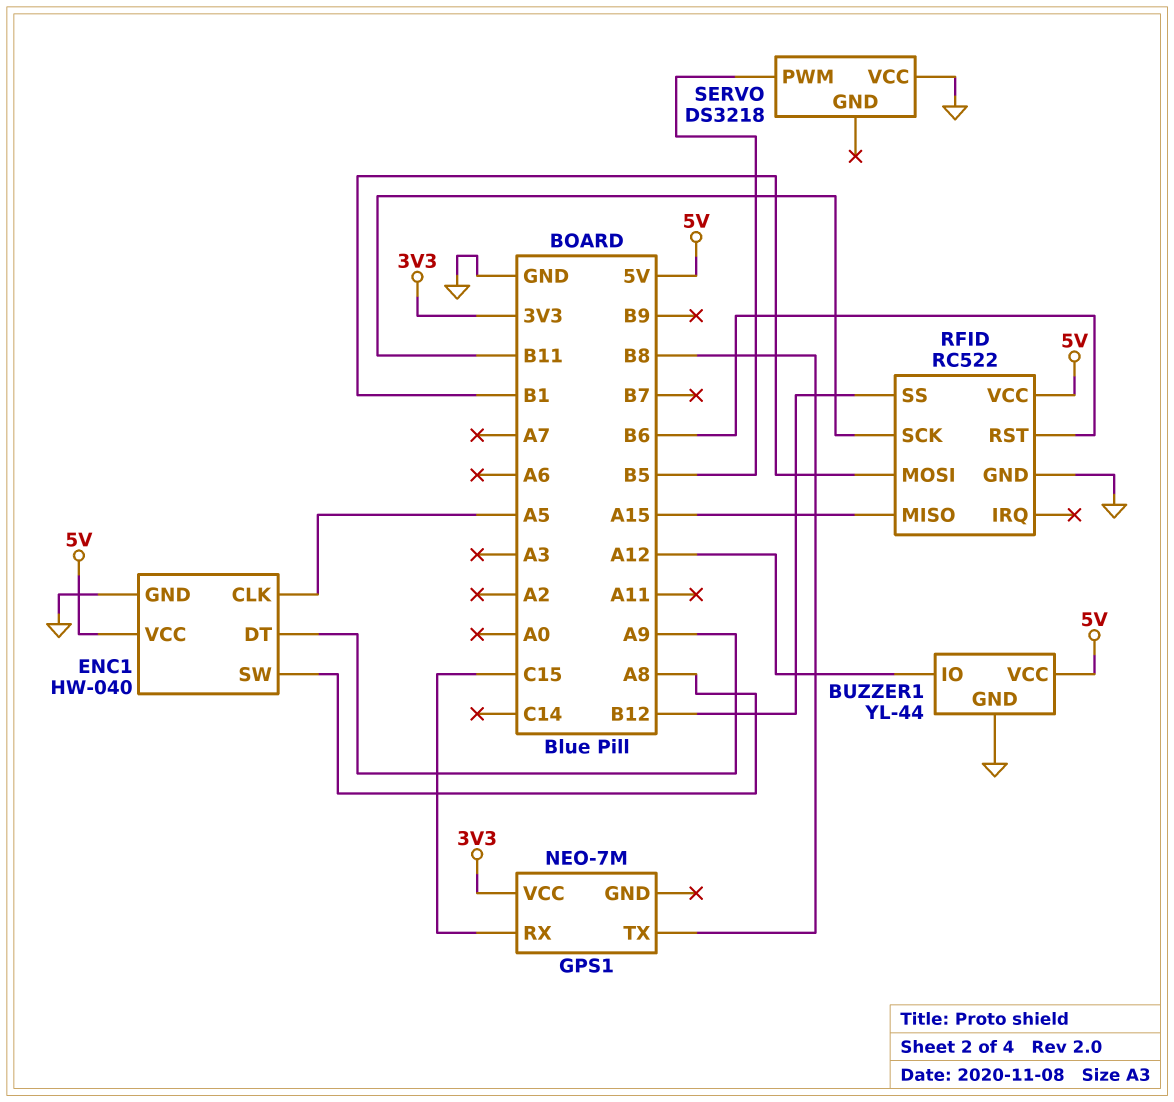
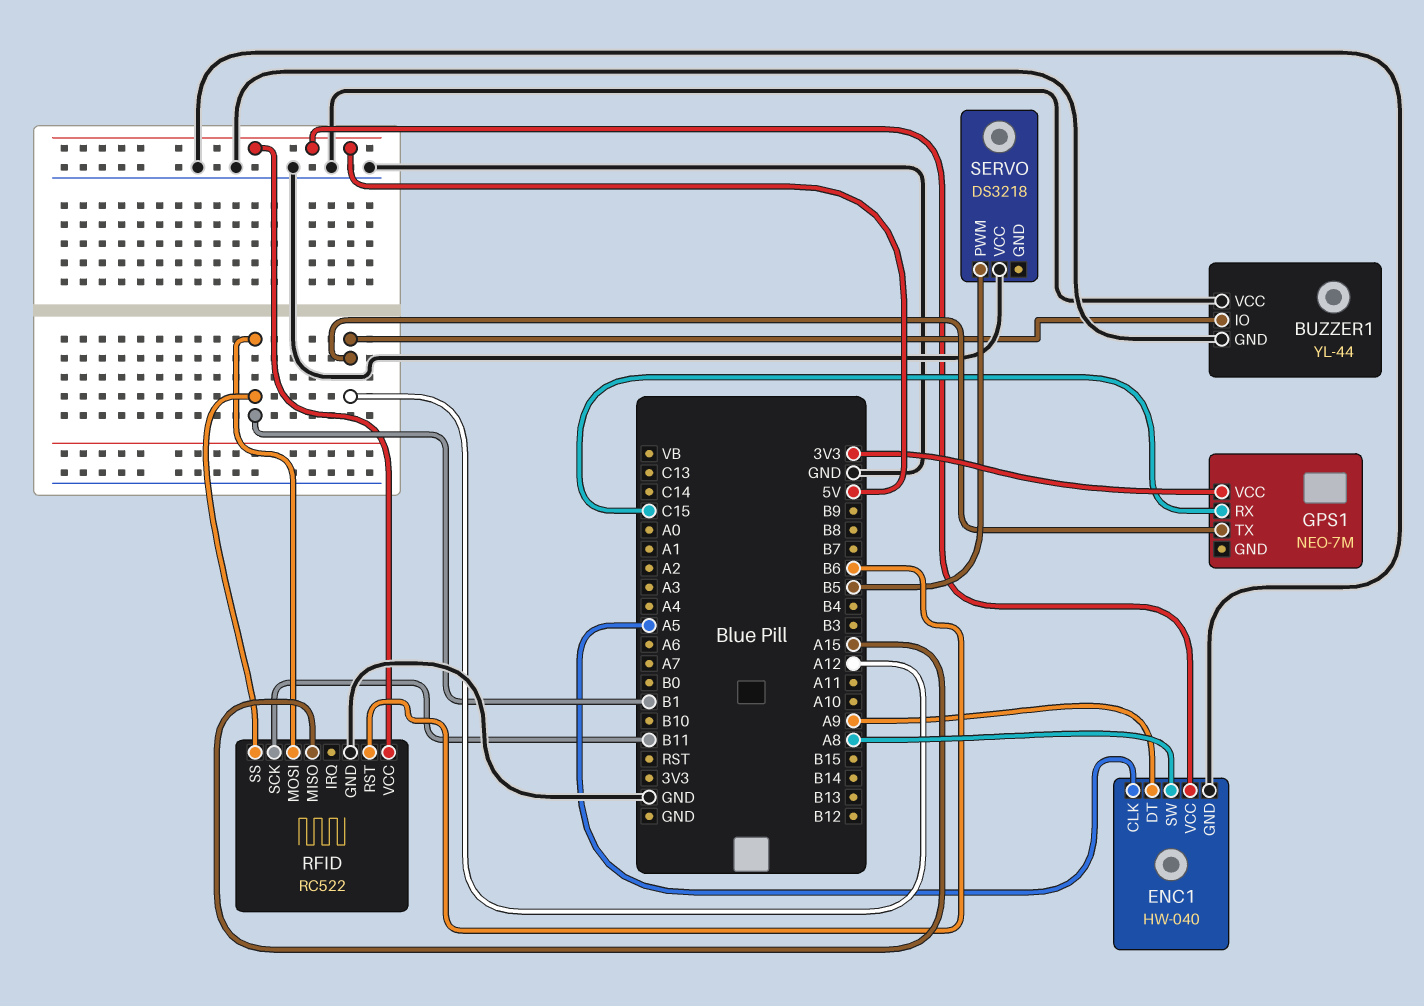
BUZZER1 pin VCC: 5V -> GND
GPS1 pin TX: B8 -> A12
RFID pin SS: B12 -> B1

